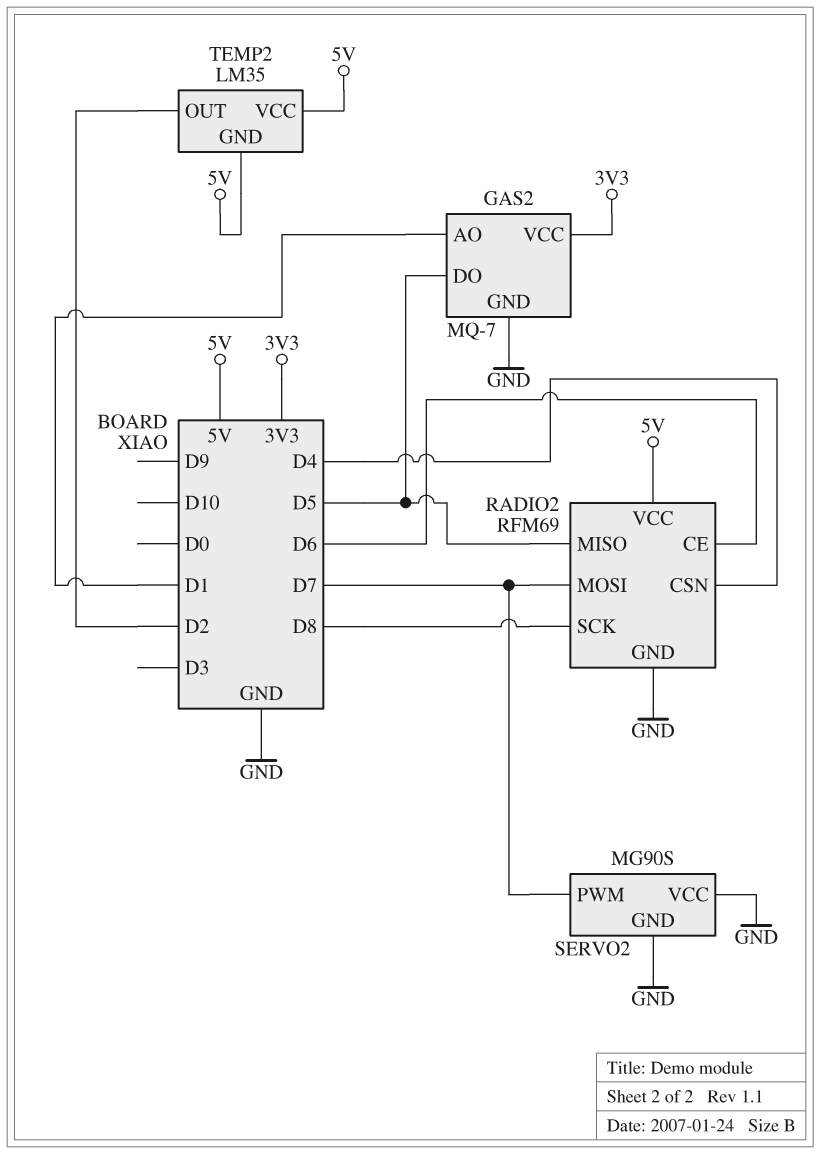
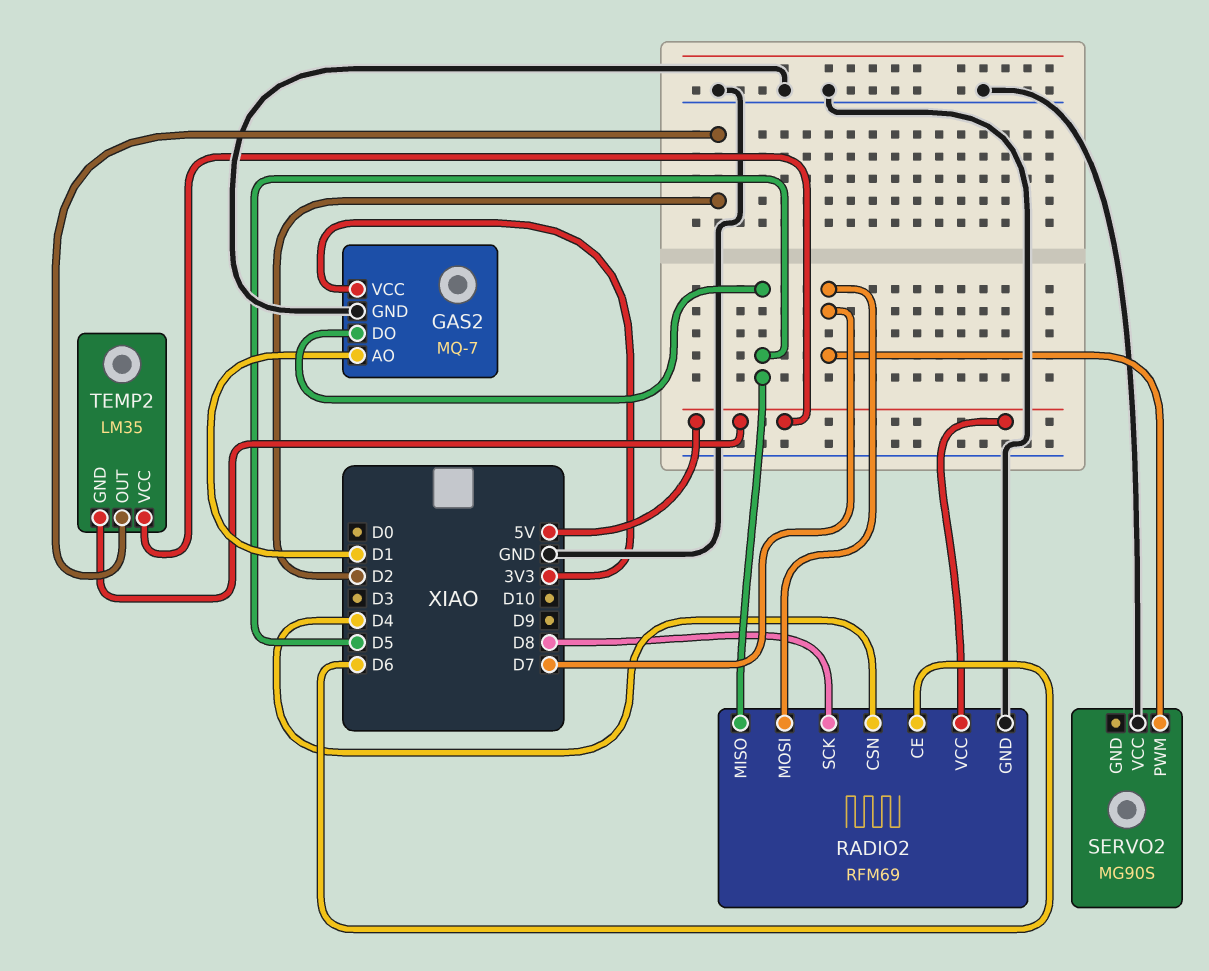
SERVO2 pin GND: GND -> none

